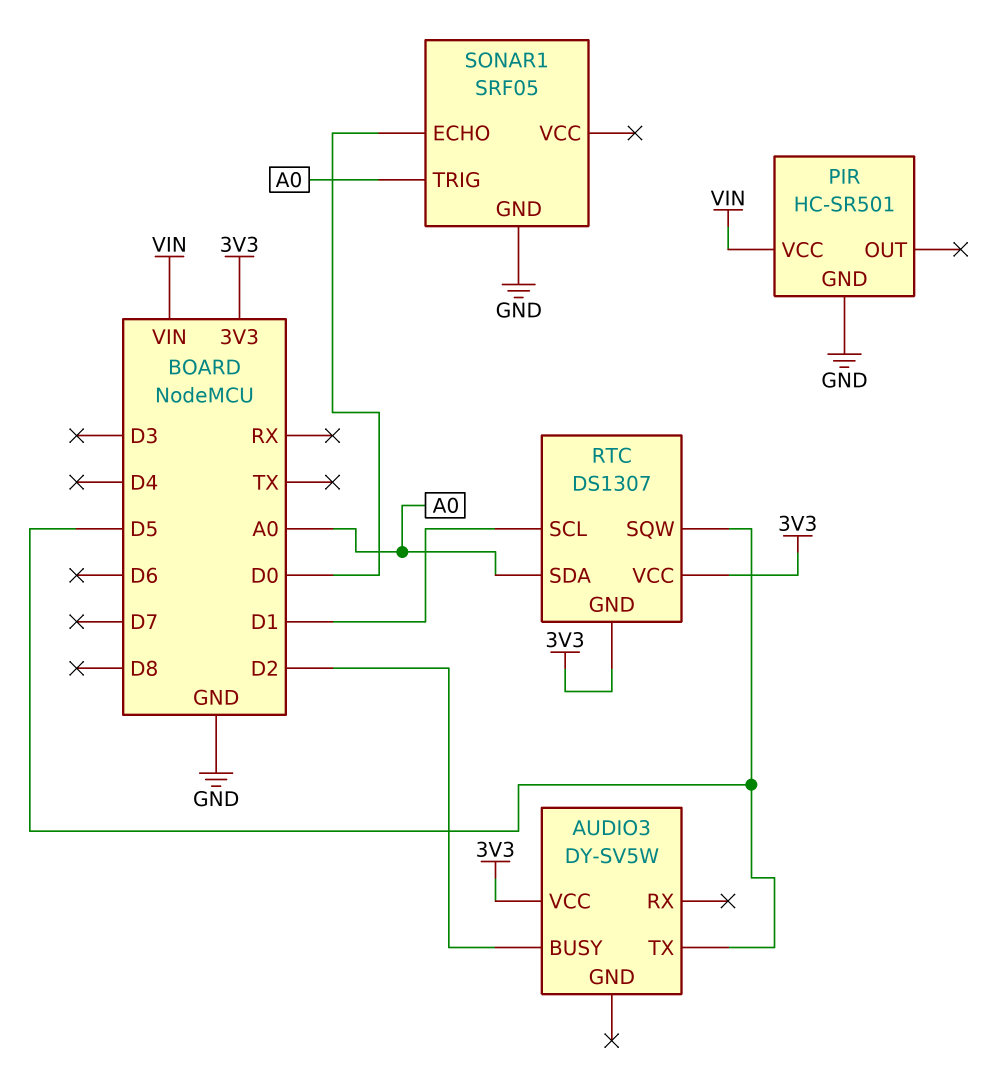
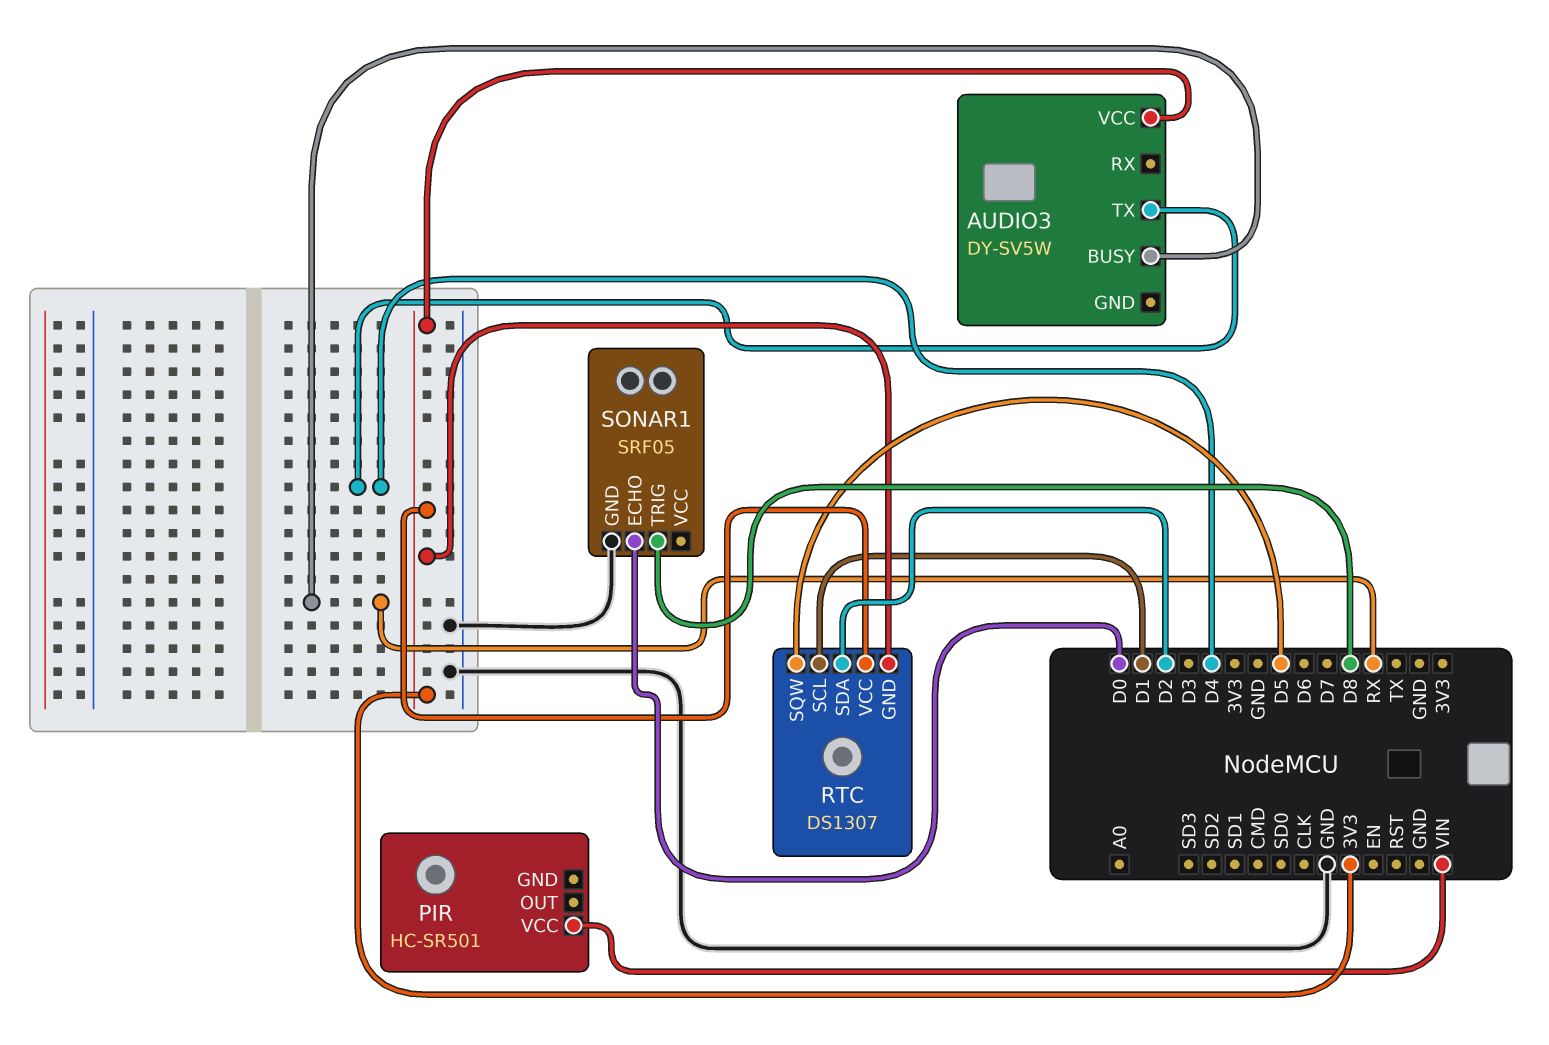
AUDIO3 pin BUSY: D2 -> RX
AUDIO3 pin TX: D5 -> D4
PIR pin GND: GND -> none
RTC pin SDA: A0 -> D2
SONAR1 pin TRIG: A0 -> D8

